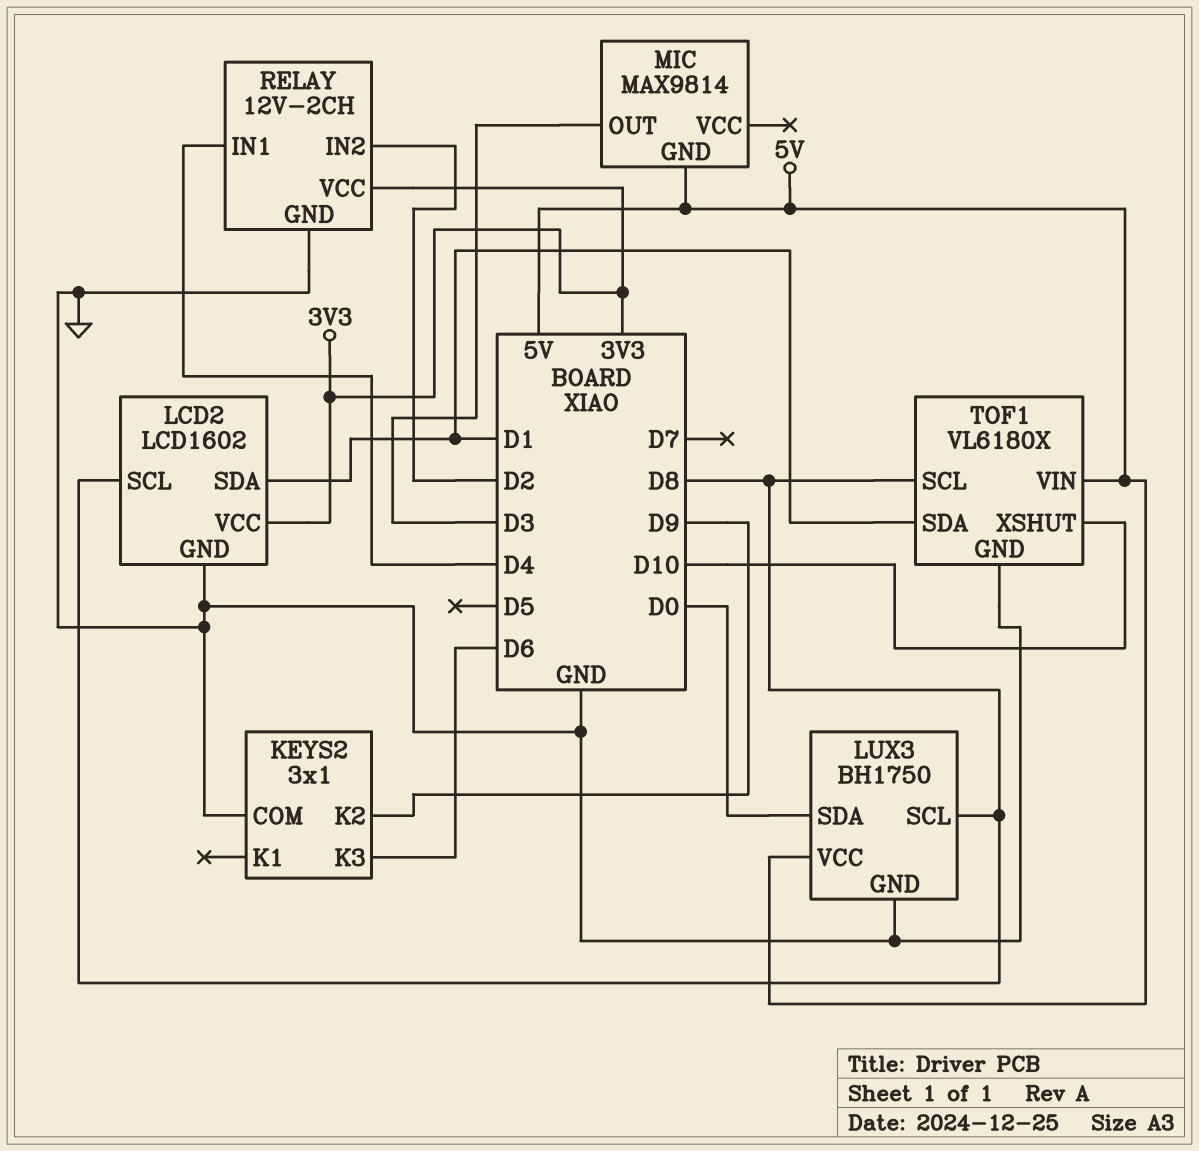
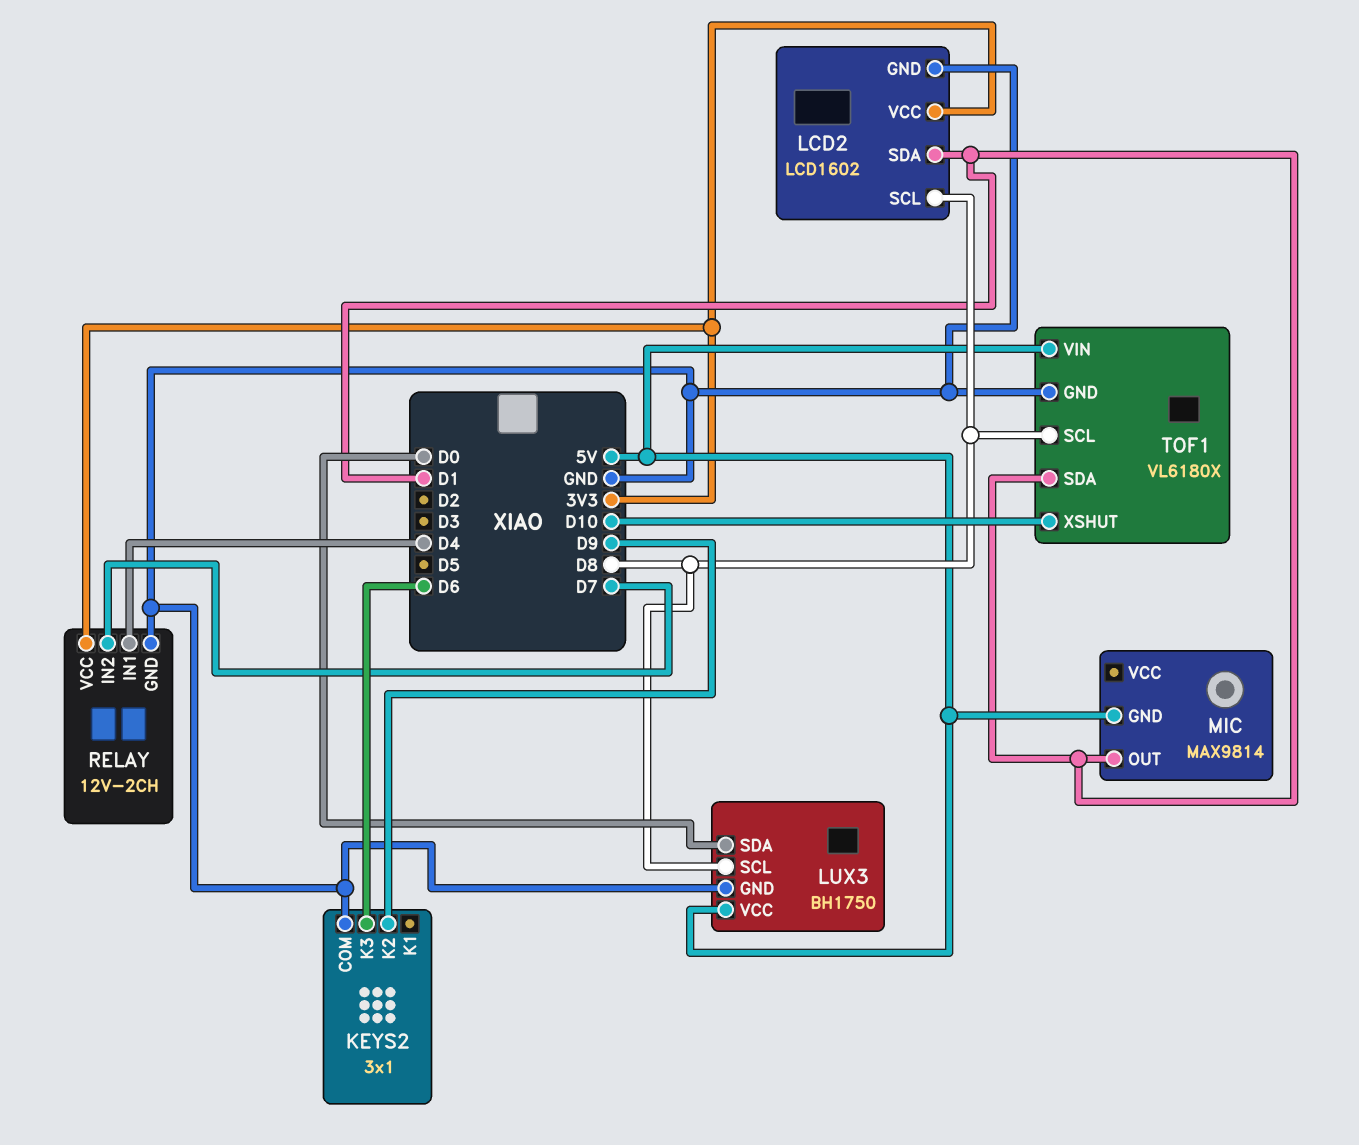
MIC pin OUT: D3 -> D1
RELAY pin IN2: D2 -> D7

